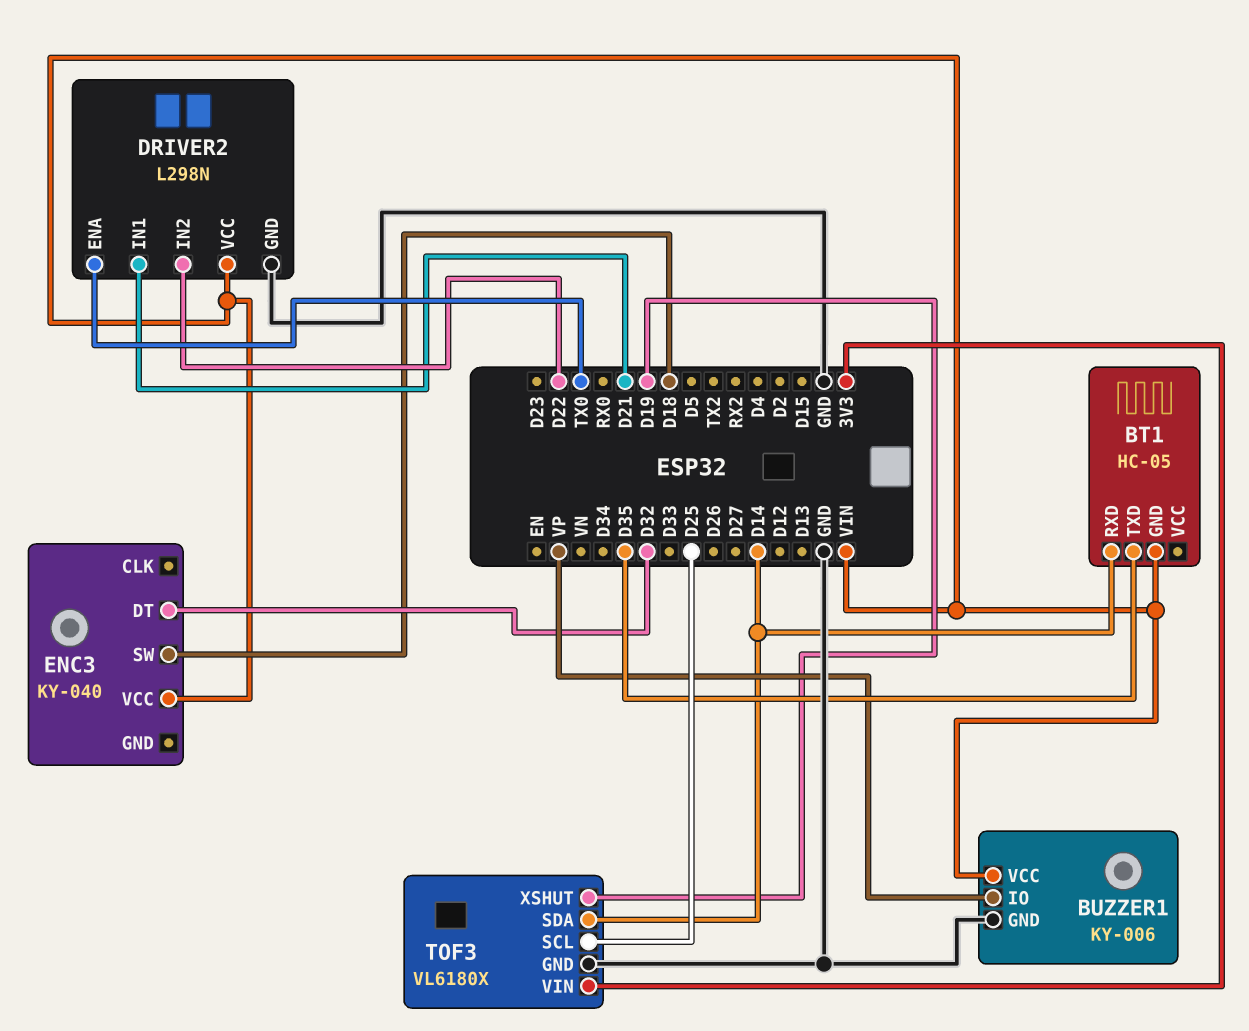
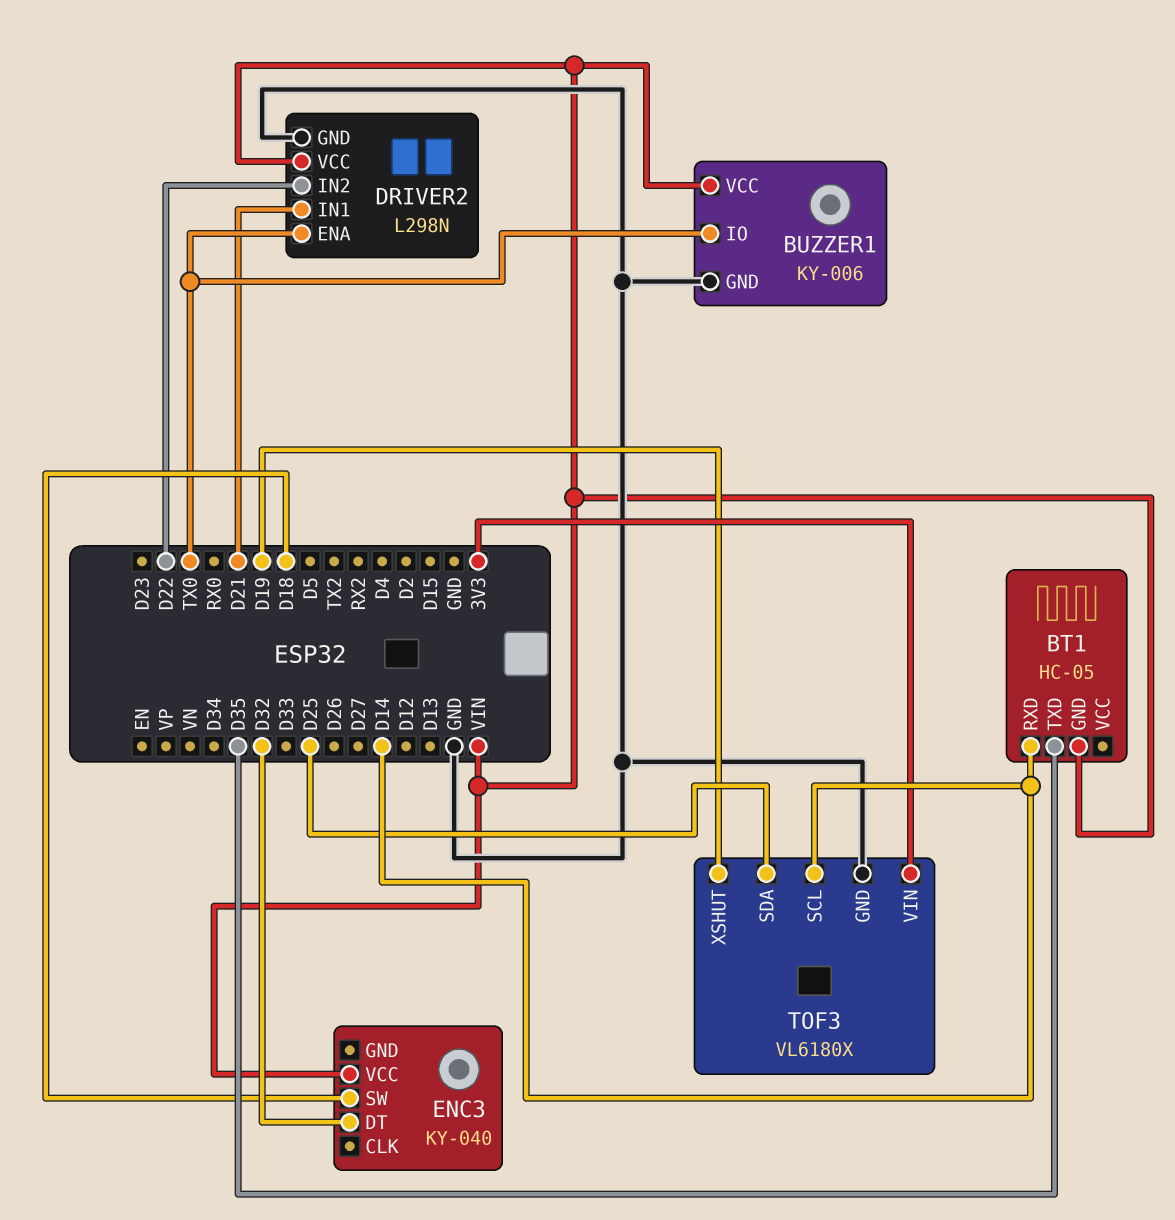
BUZZER1 pin IO: VP -> TX0
TOF3 pin SCL: D25 -> D14
TOF3 pin SDA: D14 -> D25

